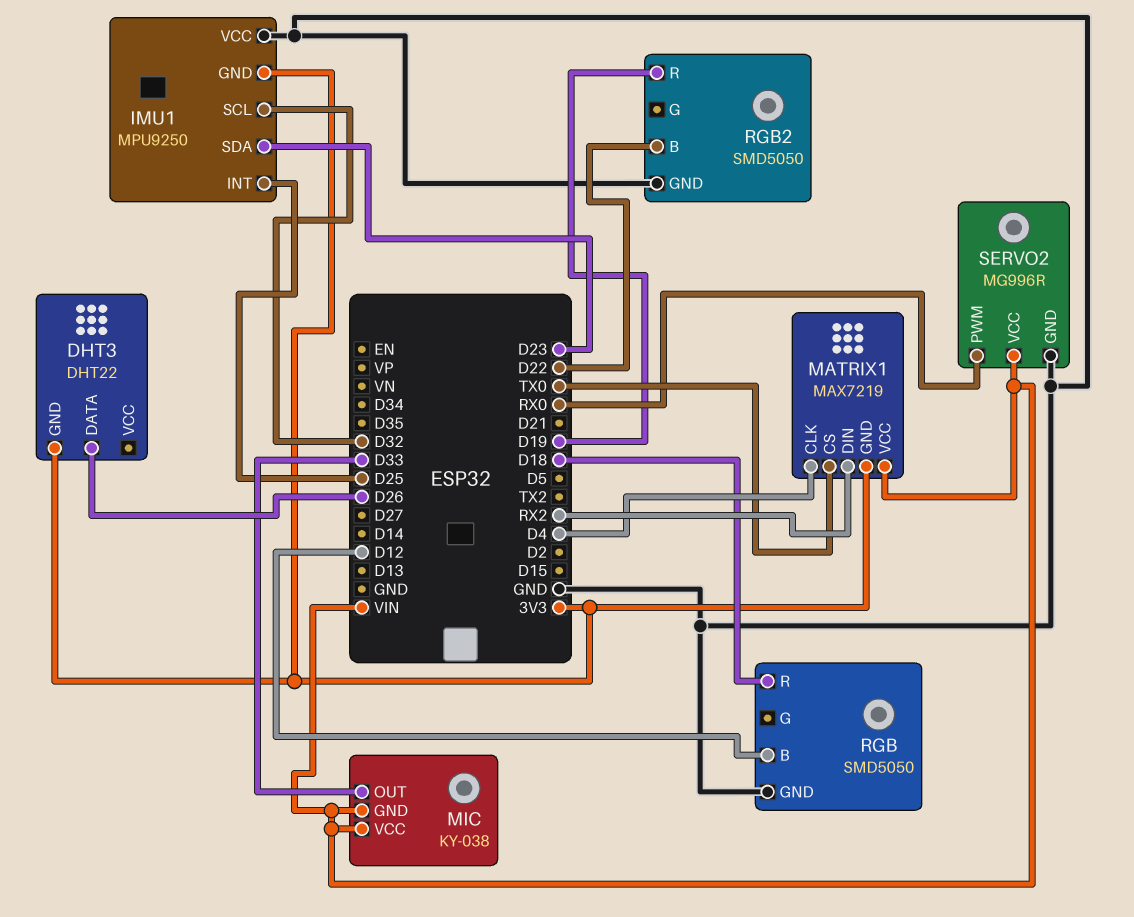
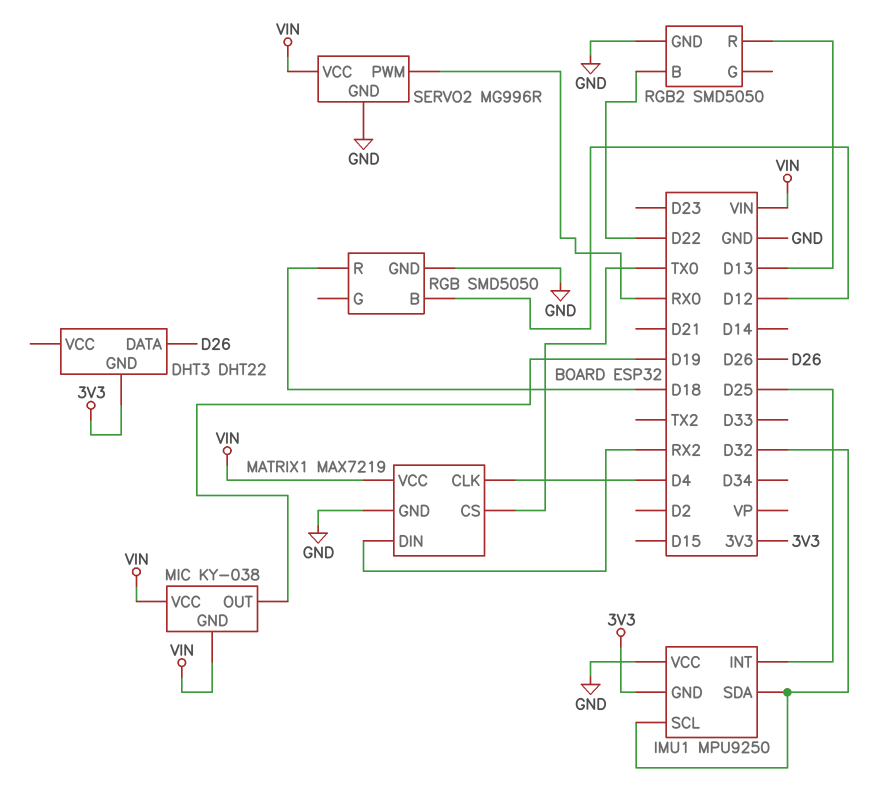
IMU1 pin SDA: D23 -> D32
MATRIX1 pin GND: 3V3 -> GND
MIC pin OUT: D33 -> D19
RGB2 pin R: D19 -> D13

